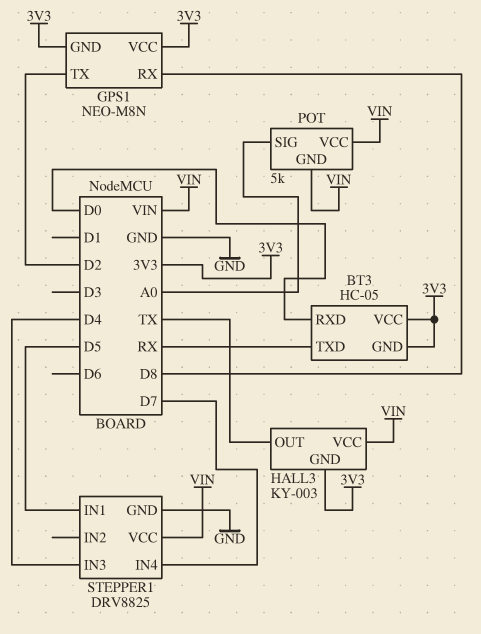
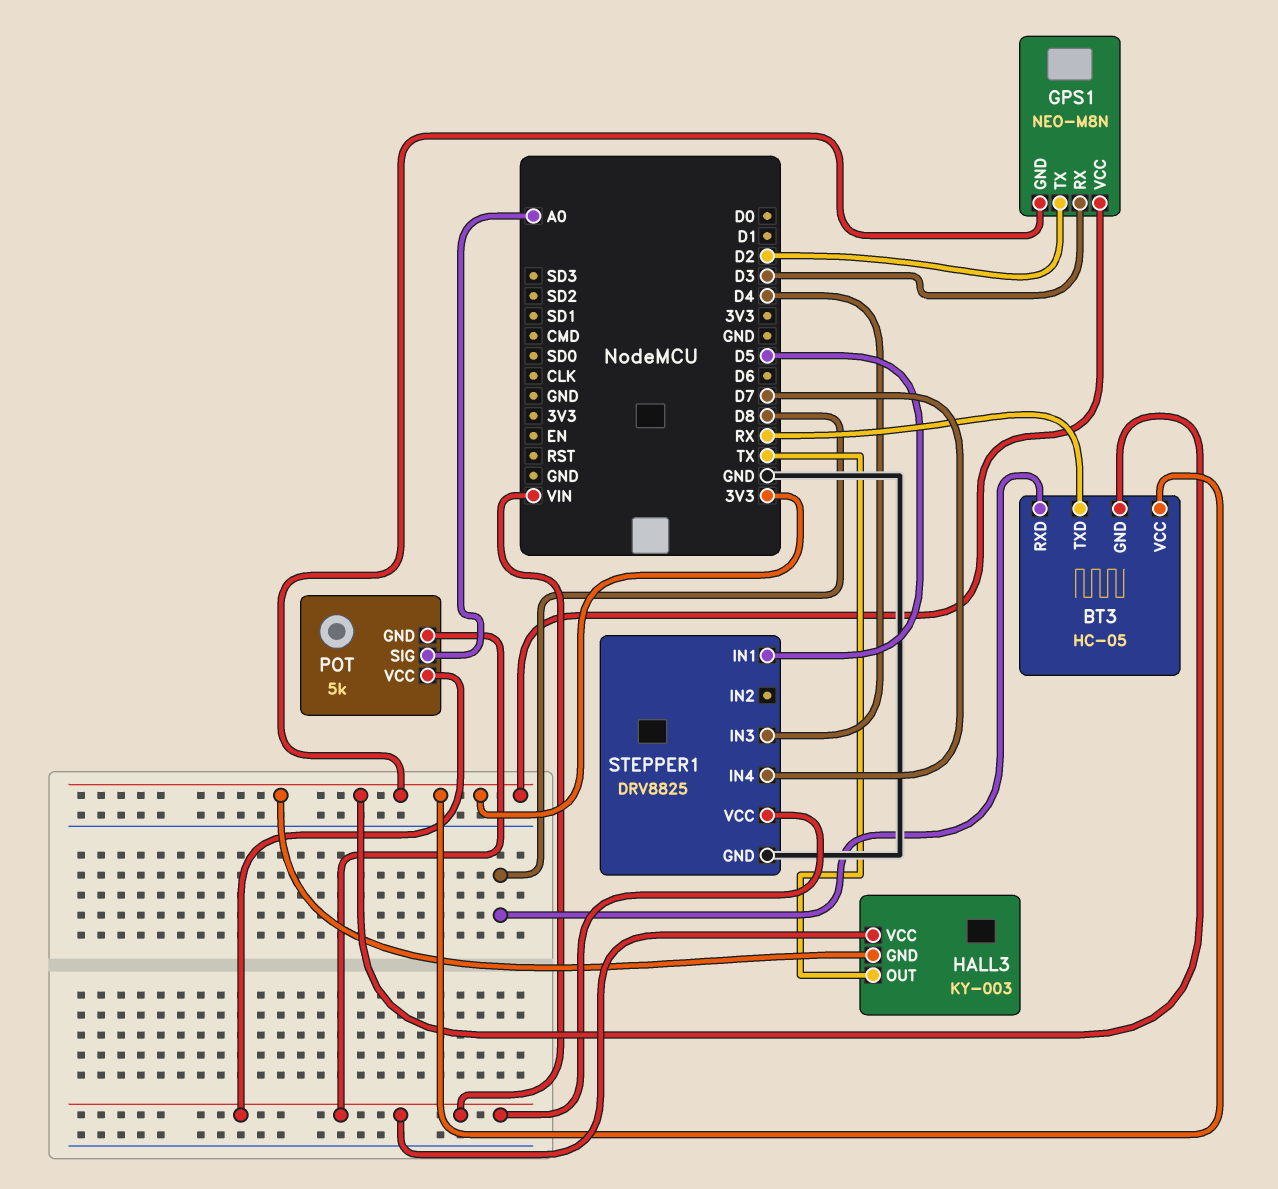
BT3 pin RXD: D0 -> D8
GPS1 pin RX: D8 -> D3

